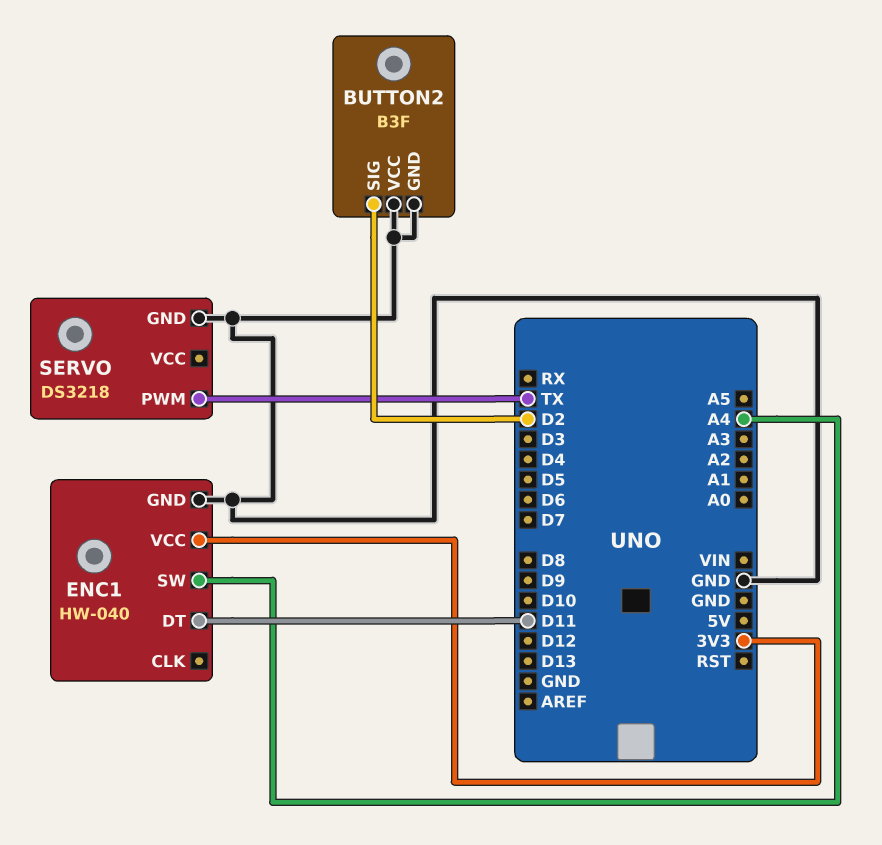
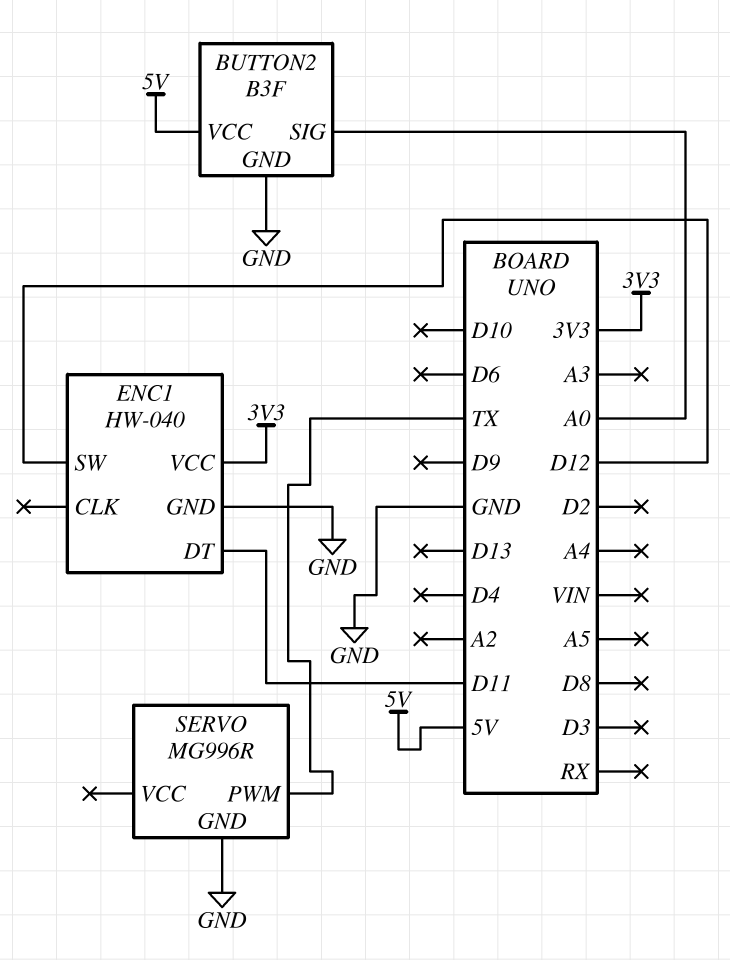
BUTTON2 pin SIG: D2 -> A0
BUTTON2 pin VCC: GND -> 5V
ENC1 pin SW: A4 -> D12
SERVO: DS3218 -> MG996R

